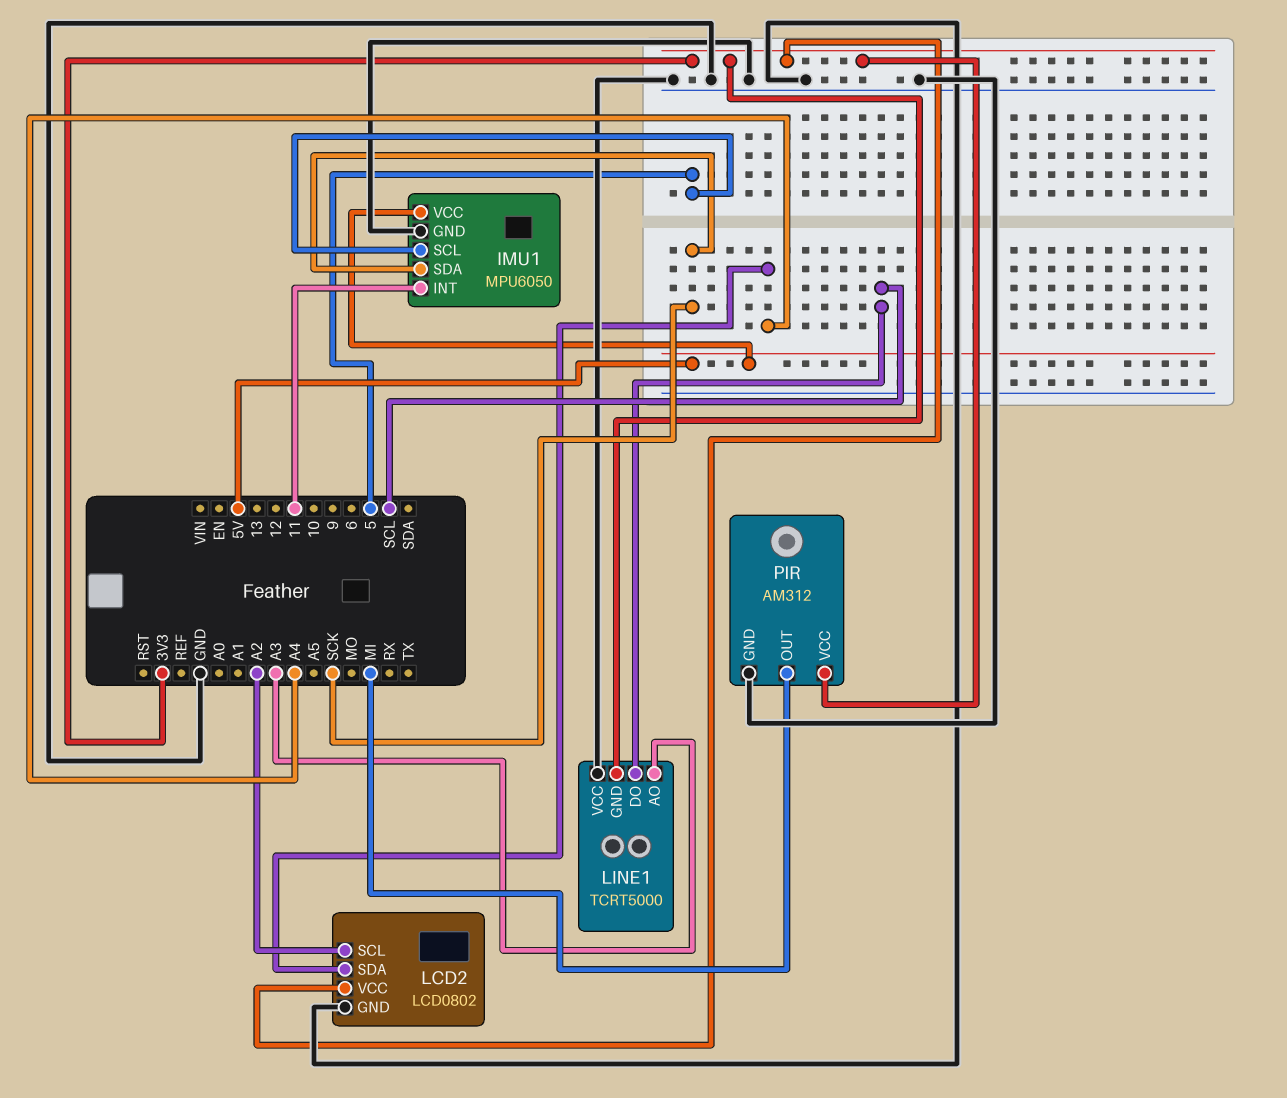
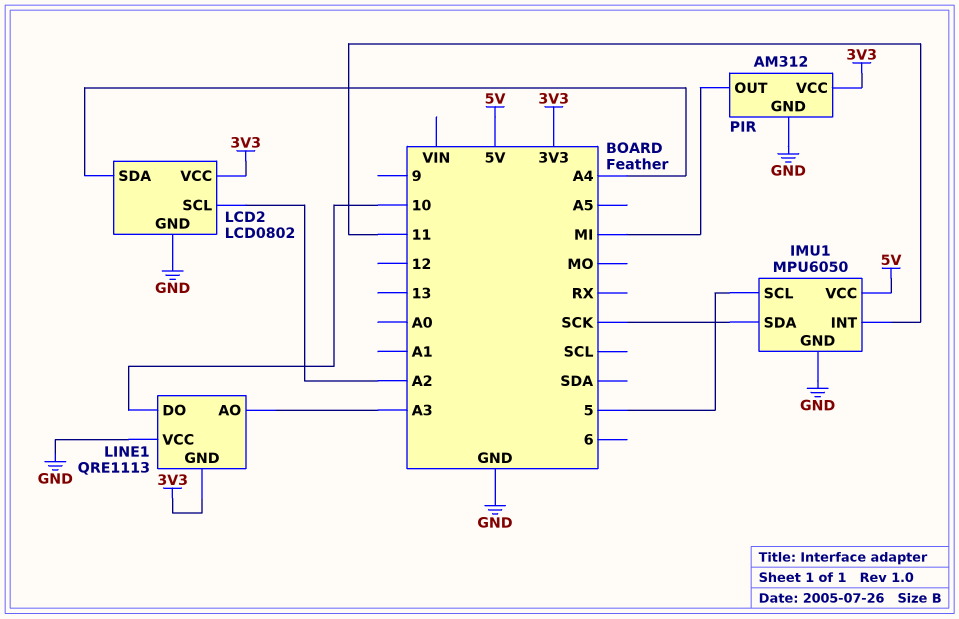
LINE1: TCRT5000 -> QRE1113
LINE1 pin DO: SCL -> 10

